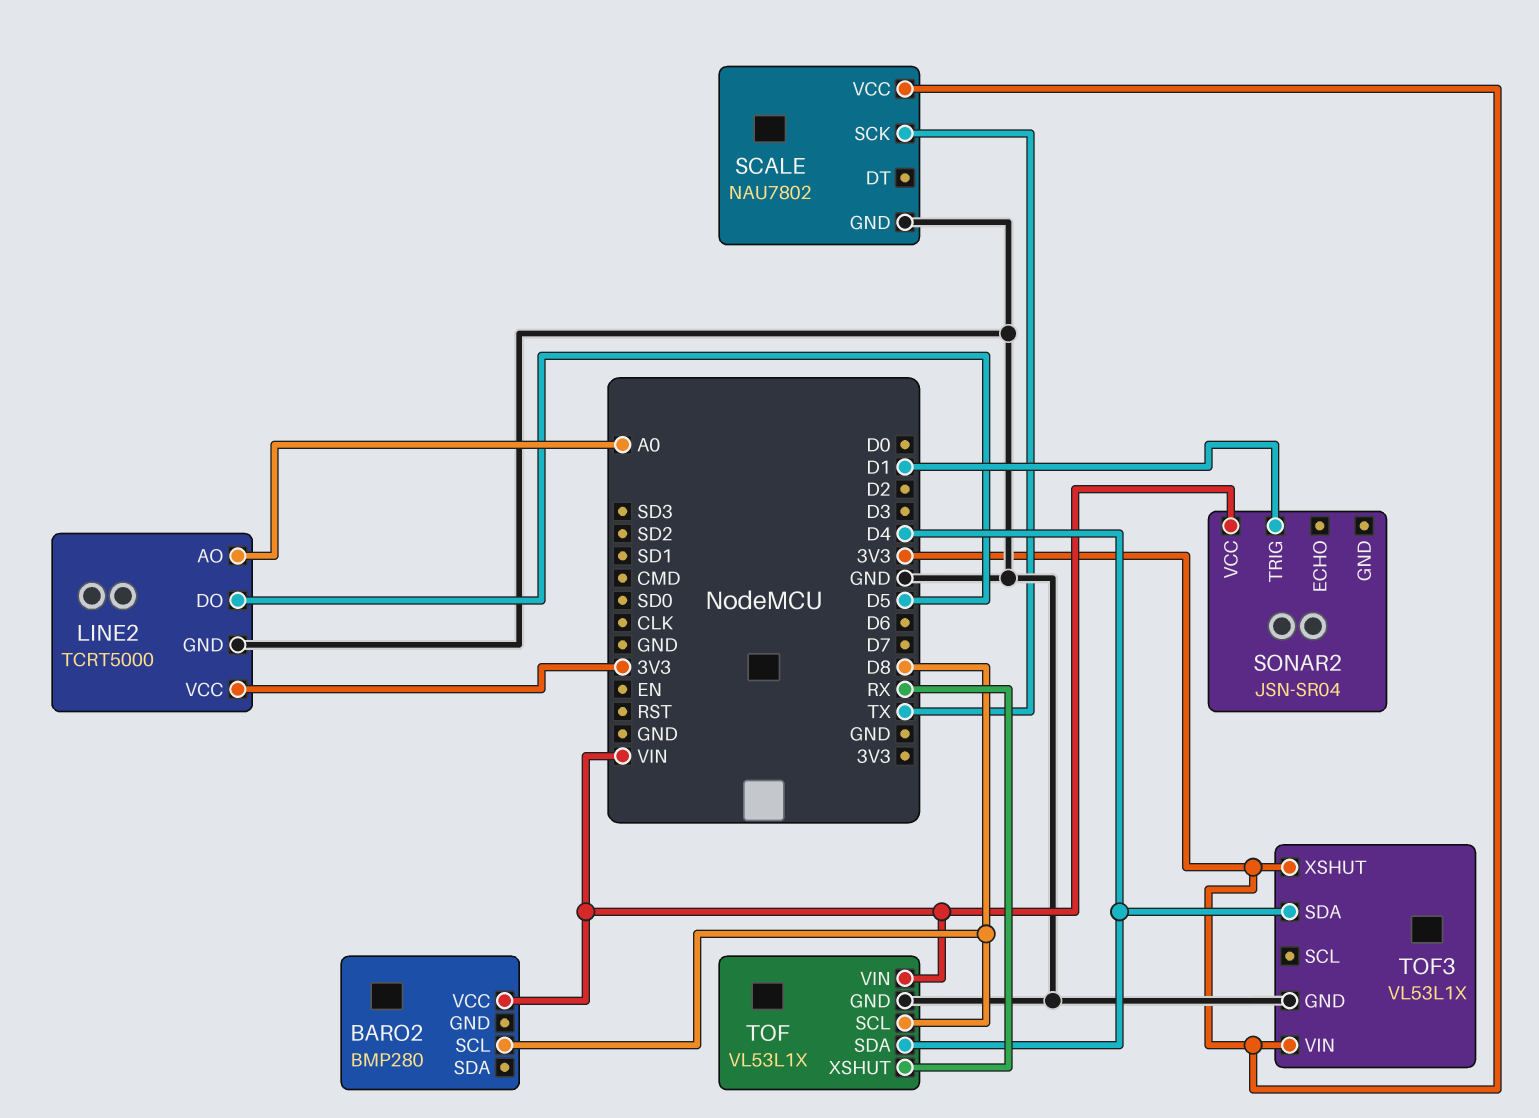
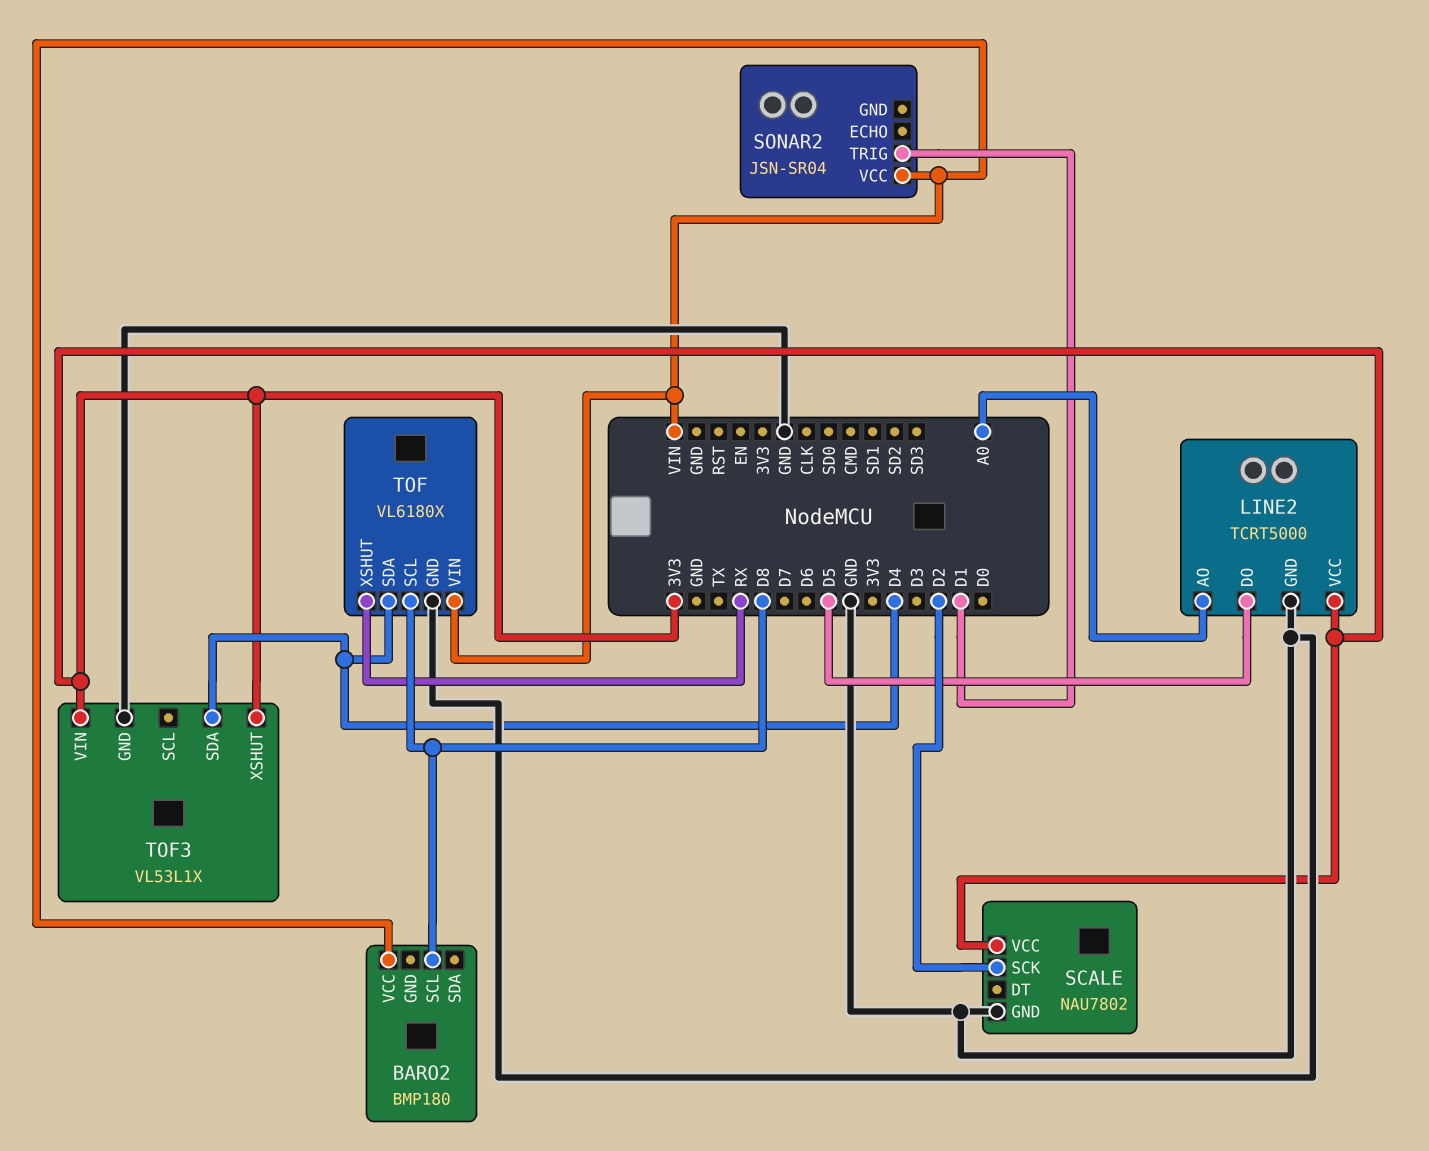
BARO2: BMP280 -> BMP180
SCALE pin SCK: TX -> D2
TOF: VL53L1X -> VL6180X

